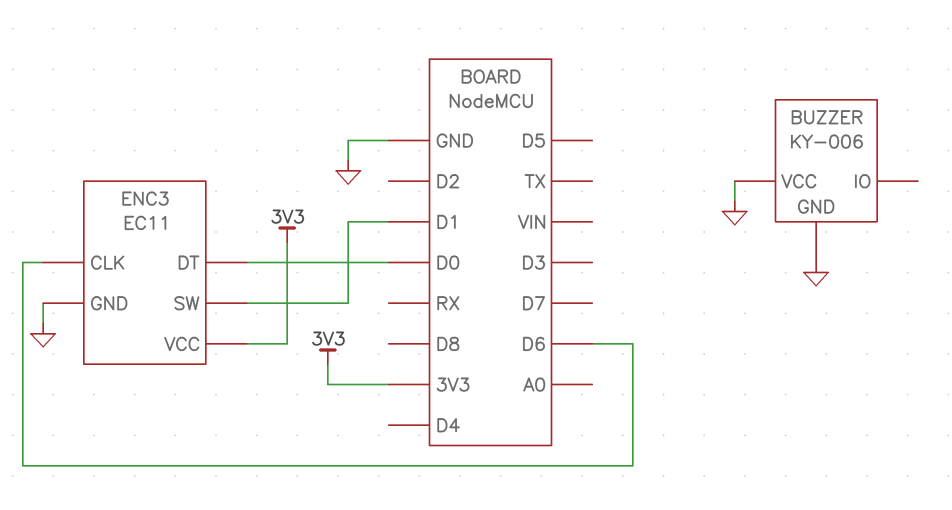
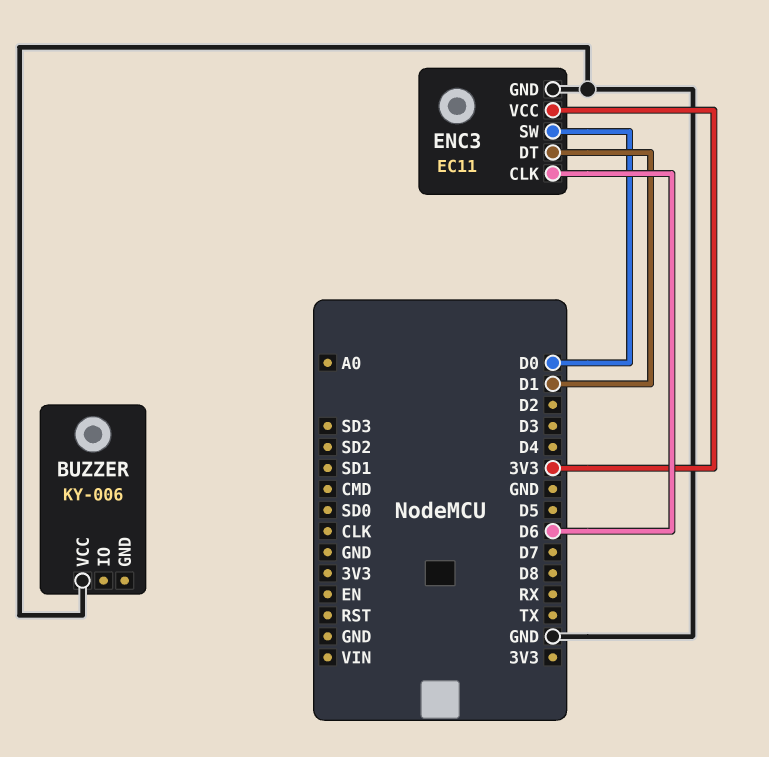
BUZZER pin GND: GND -> none
ENC3 pin DT: D0 -> D1
ENC3 pin SW: D1 -> D0

